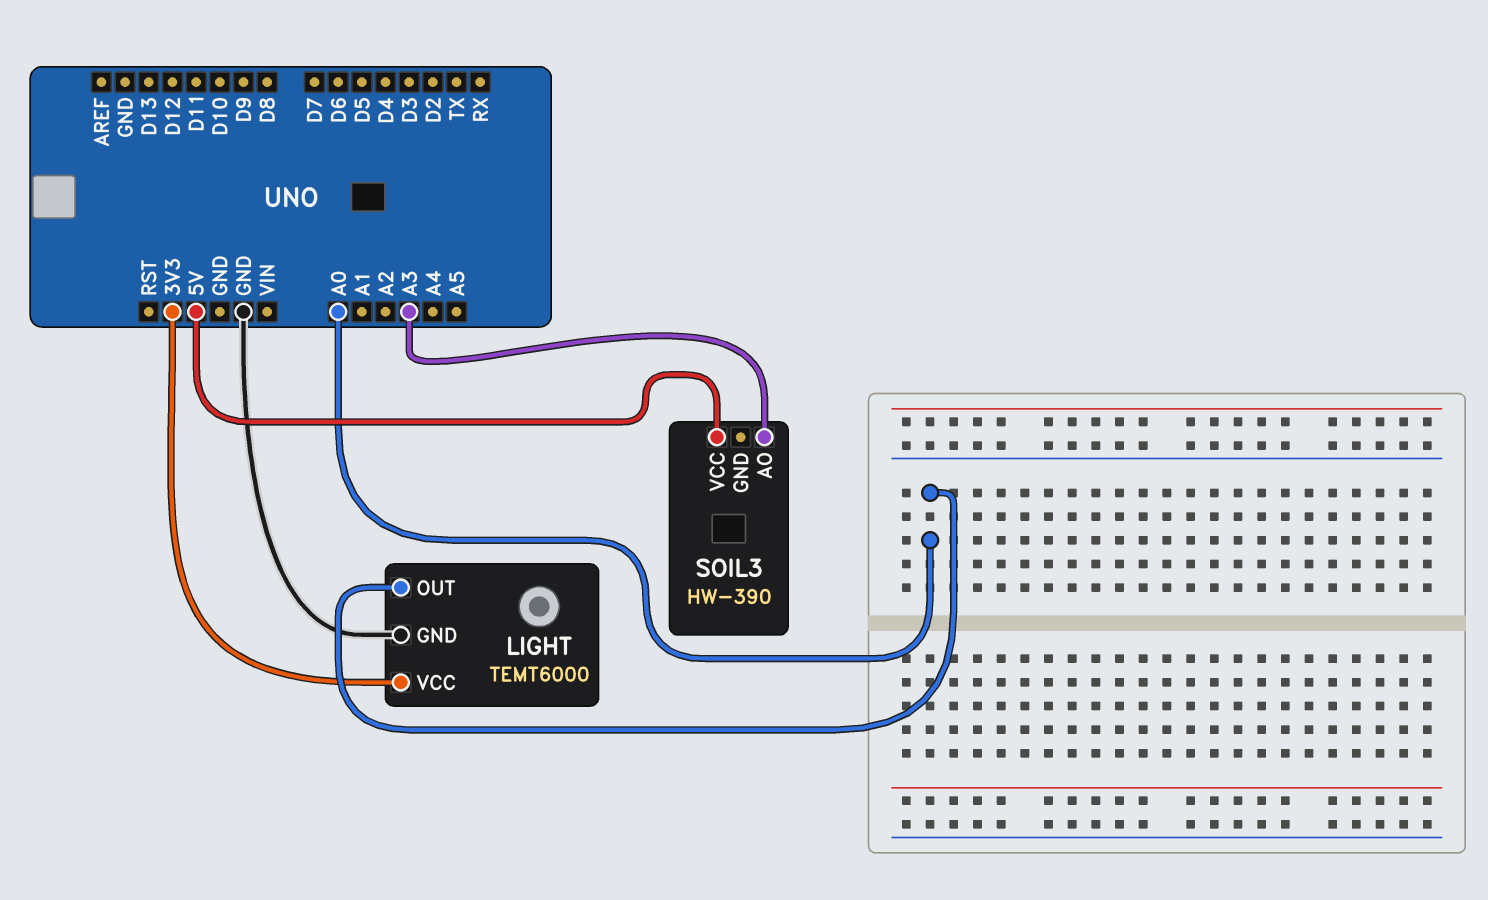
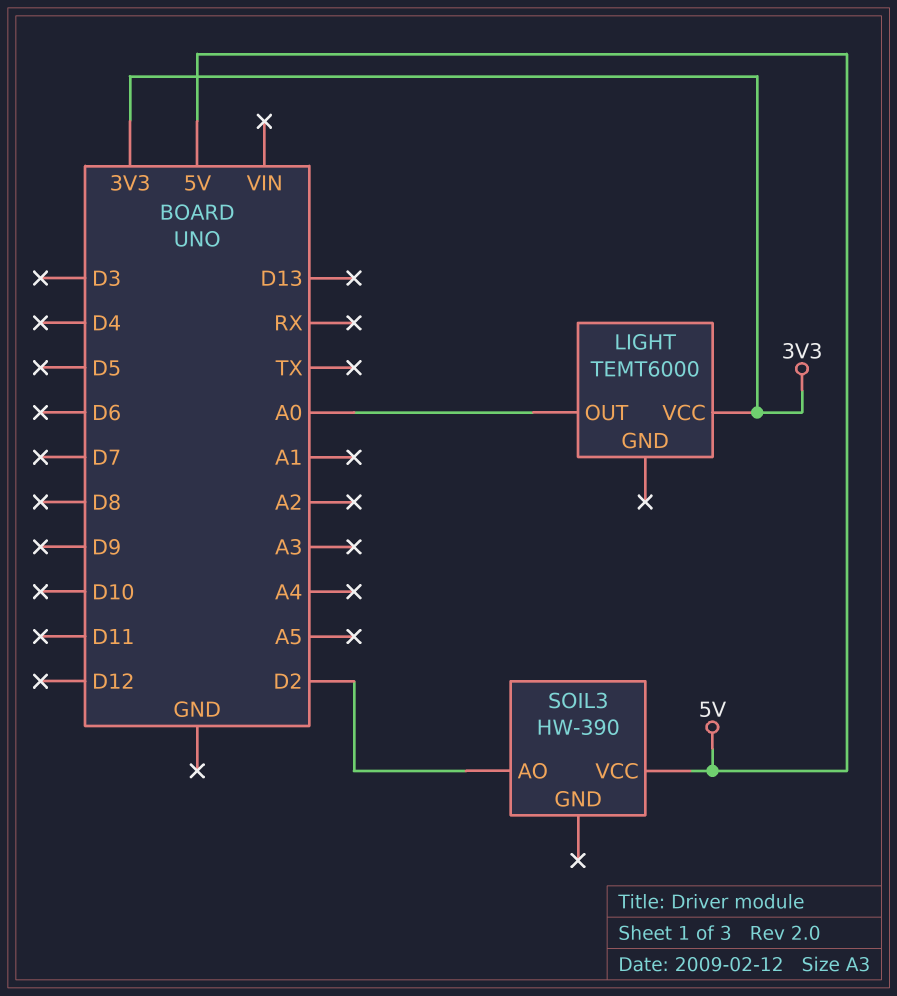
LIGHT pin GND: GND -> none
SOIL3 pin AO: A3 -> D2

